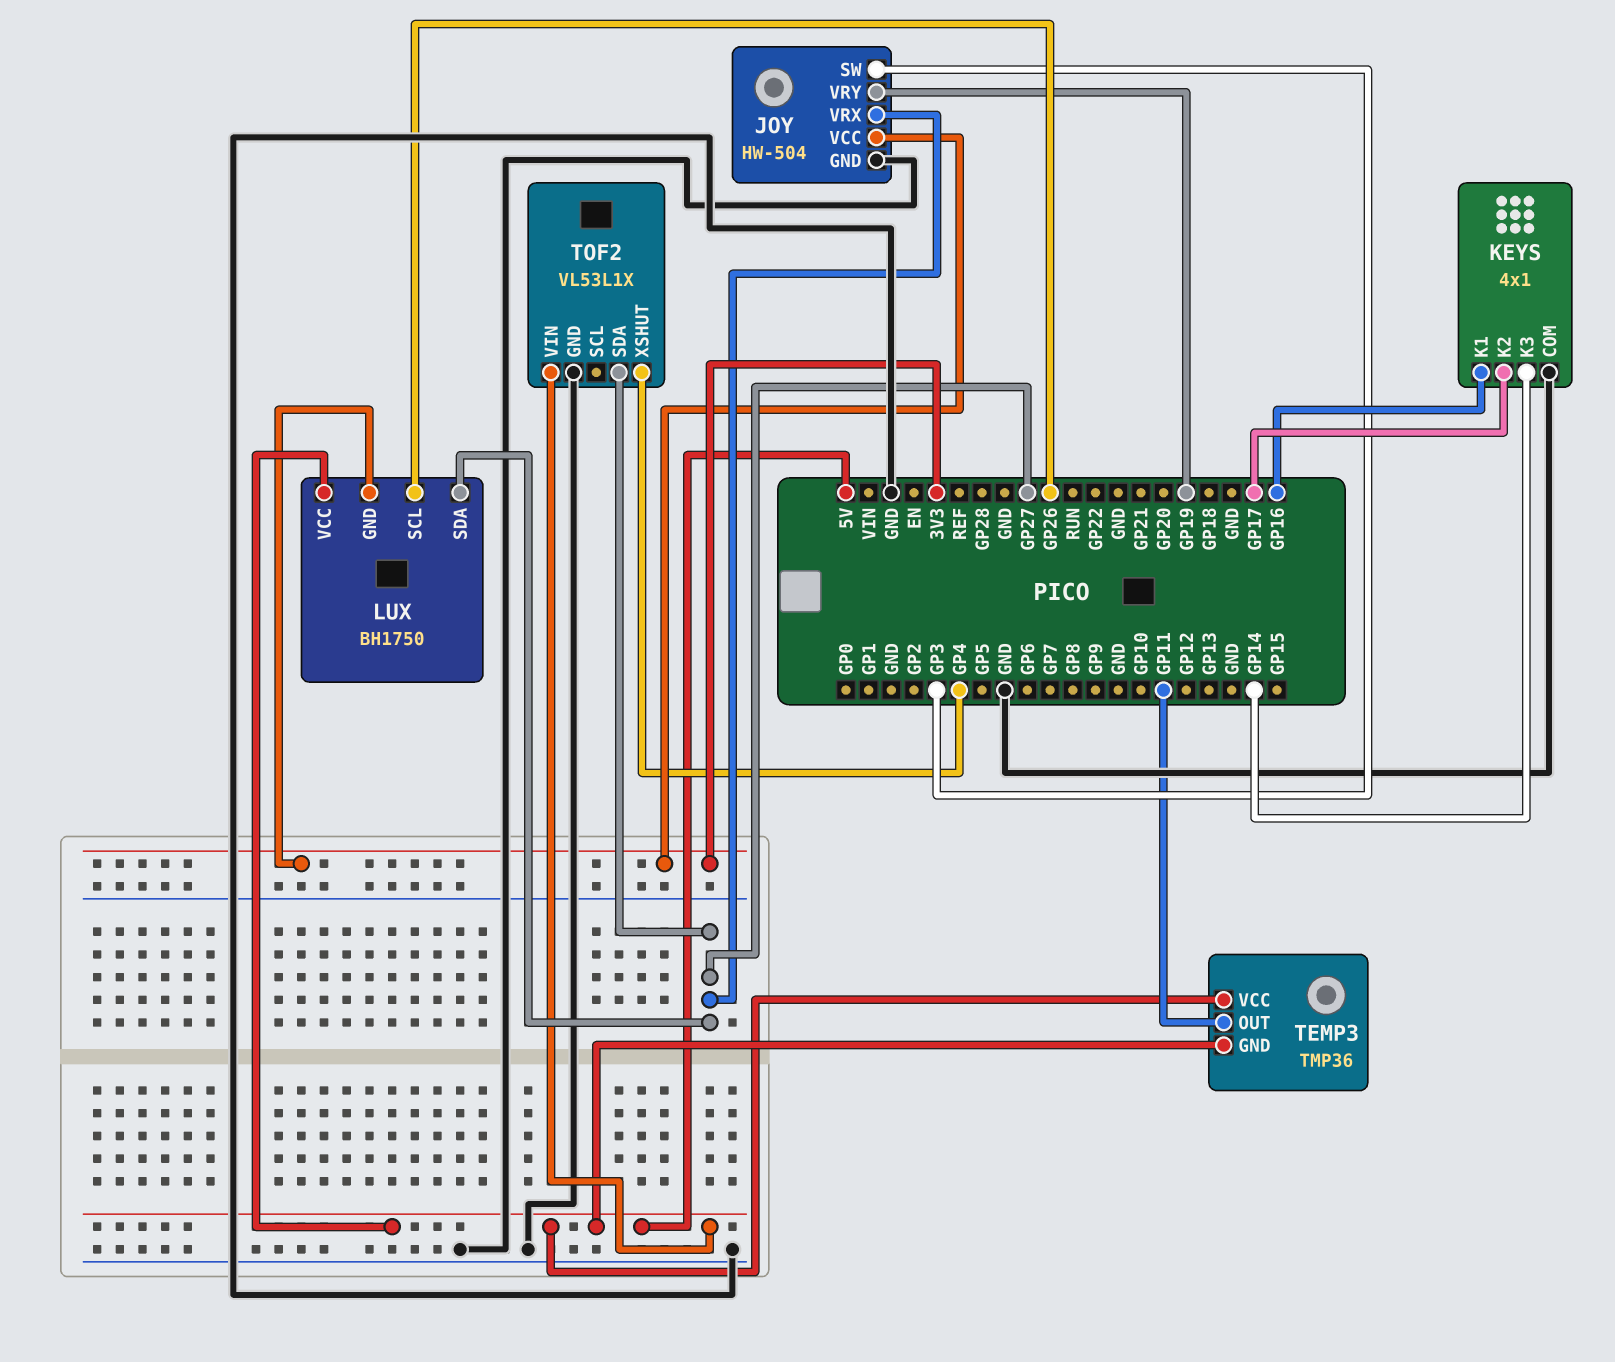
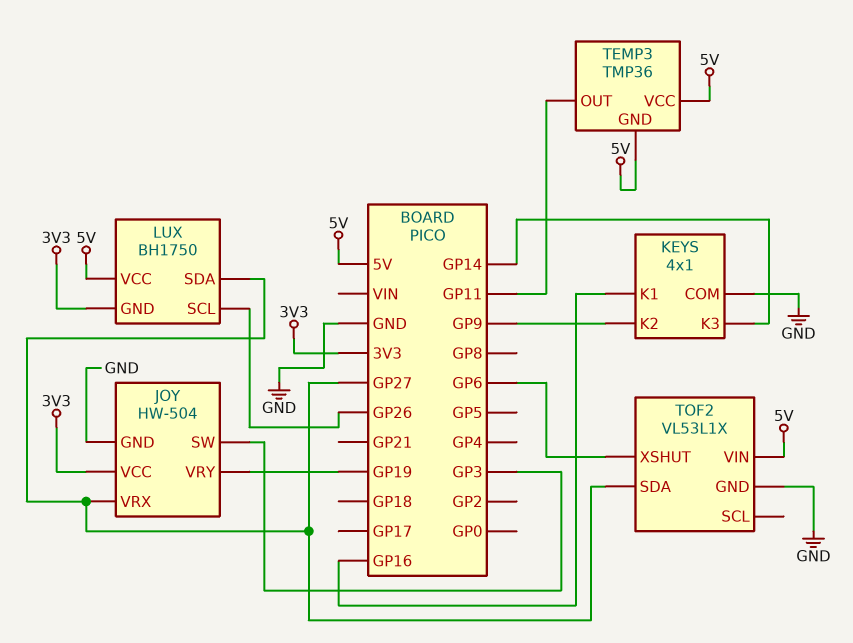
KEYS pin K2: GP17 -> GP9
TOF2 pin XSHUT: GP4 -> GP6

